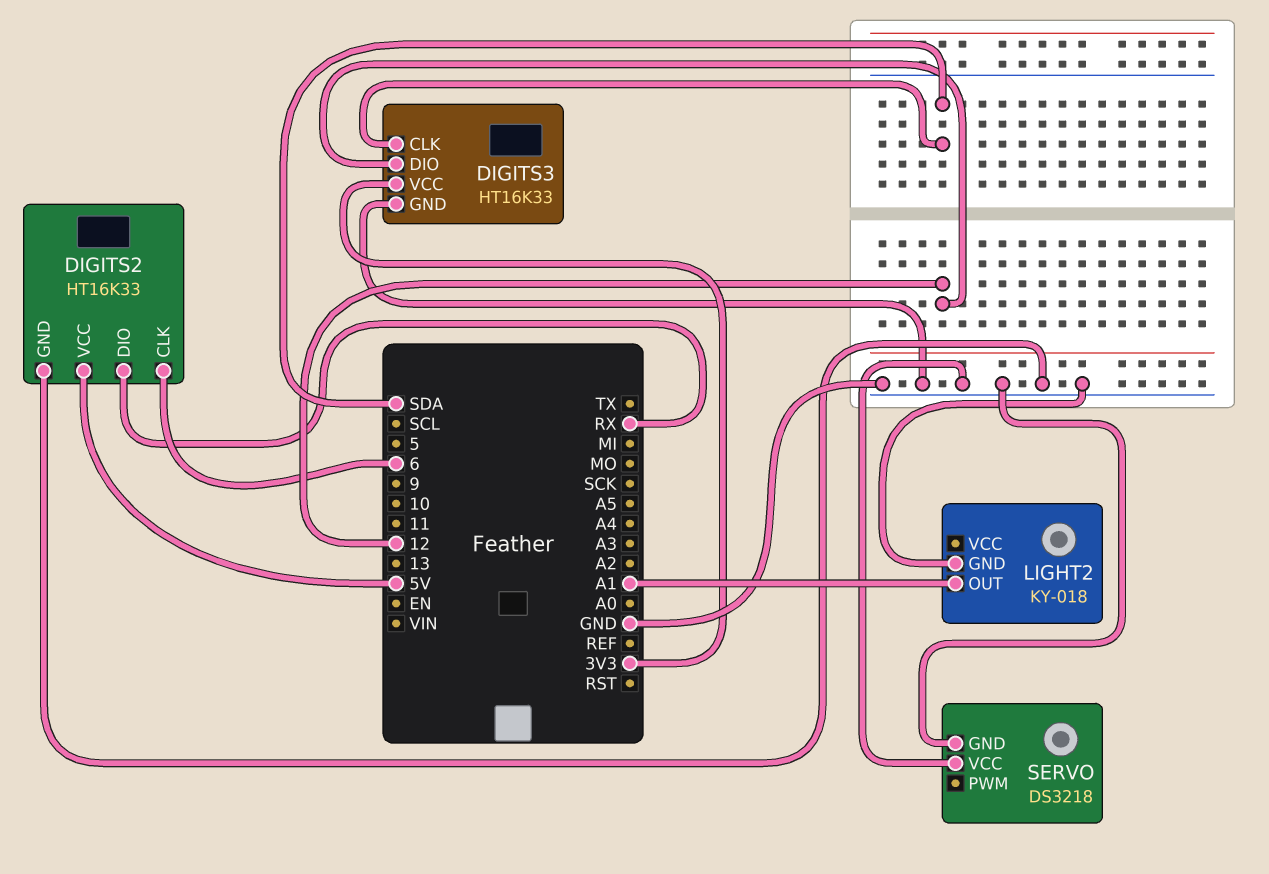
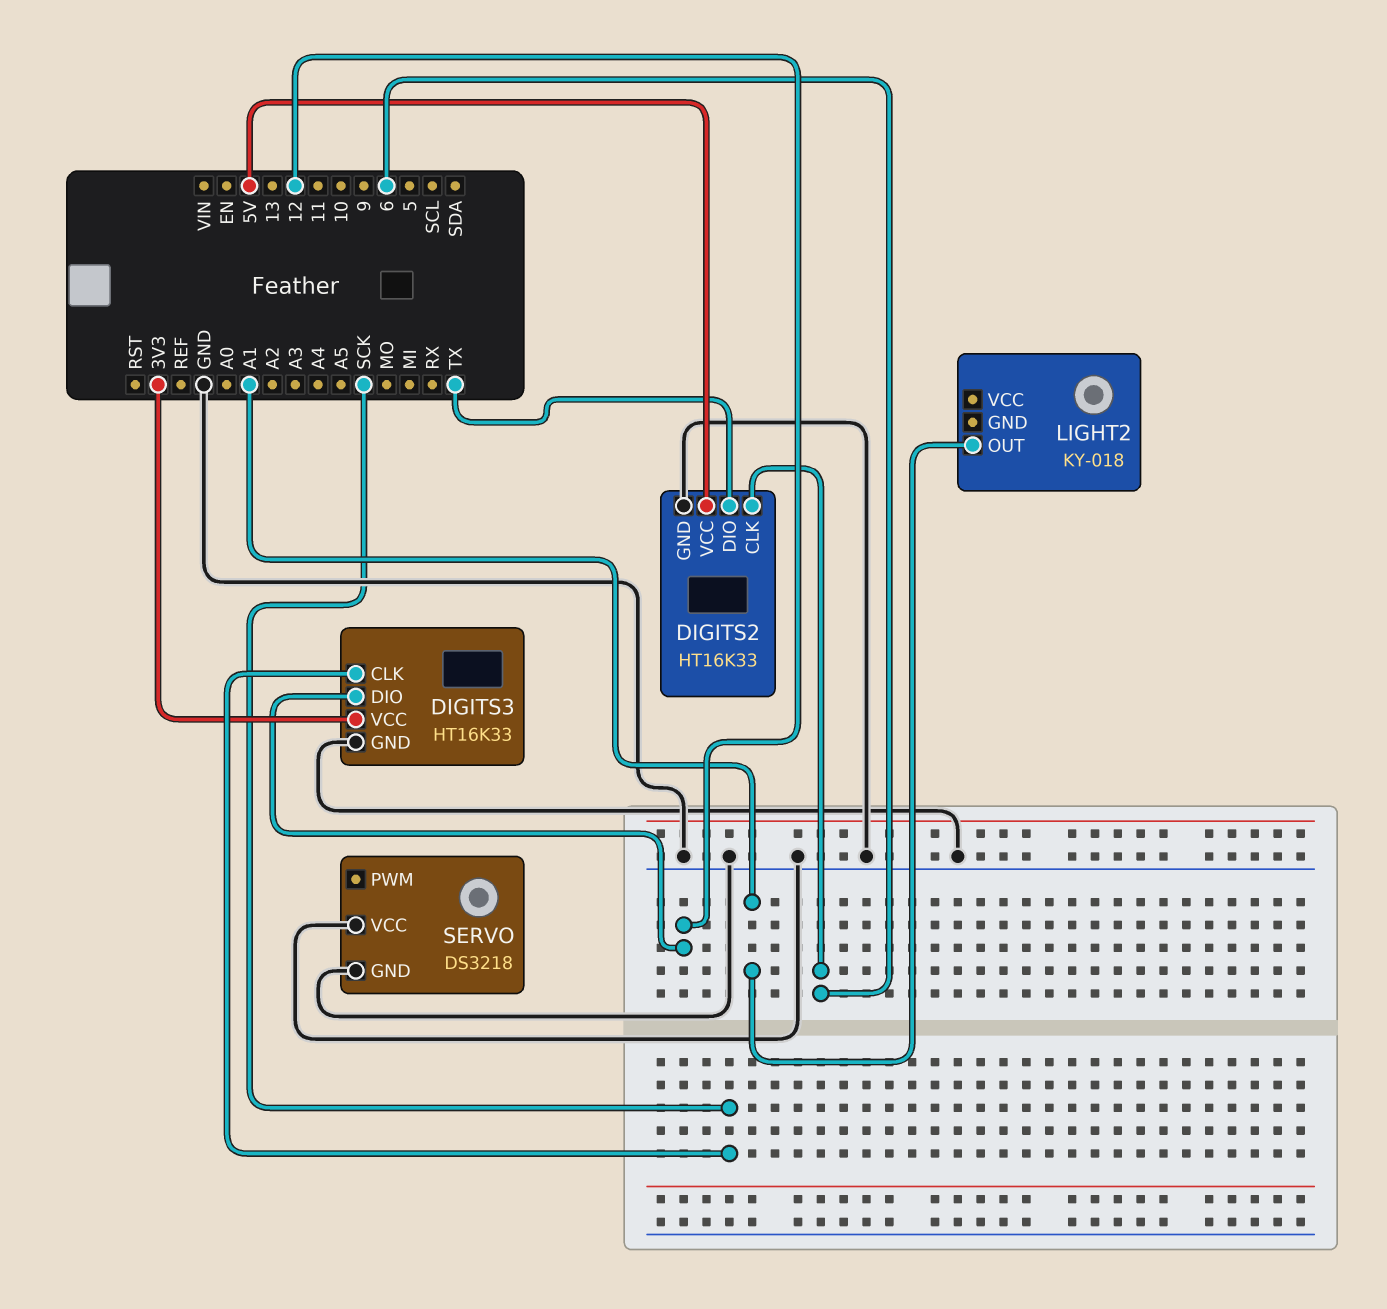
DIGITS2 pin DIO: RX -> TX
DIGITS3 pin CLK: SDA -> SCK
LIGHT2 pin GND: GND -> none

